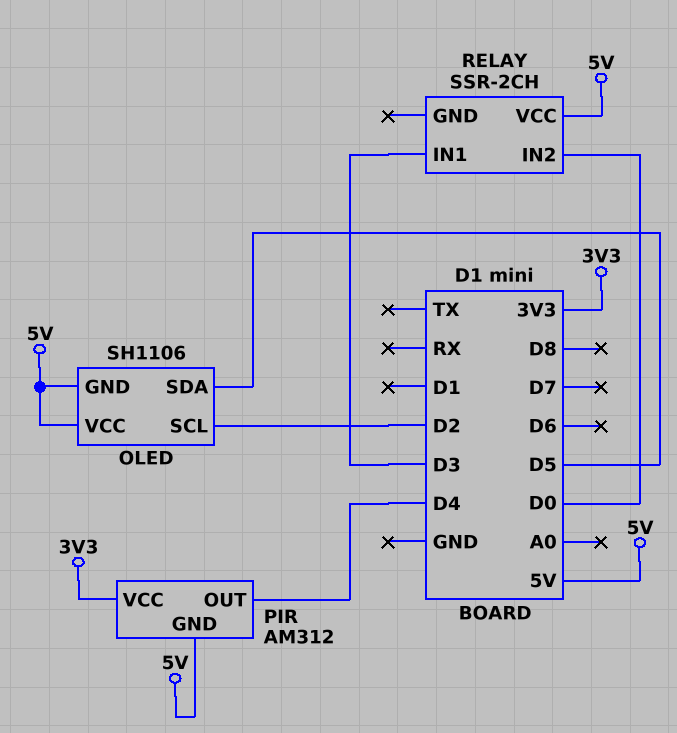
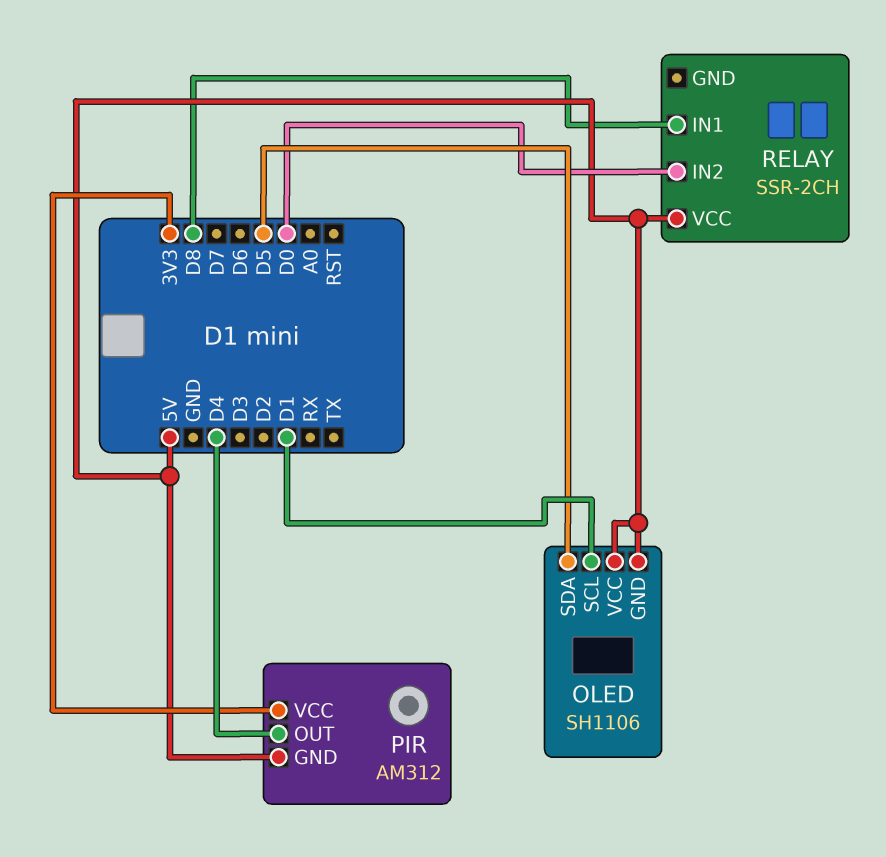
OLED pin SCL: D2 -> D1
RELAY pin IN1: D3 -> D8

